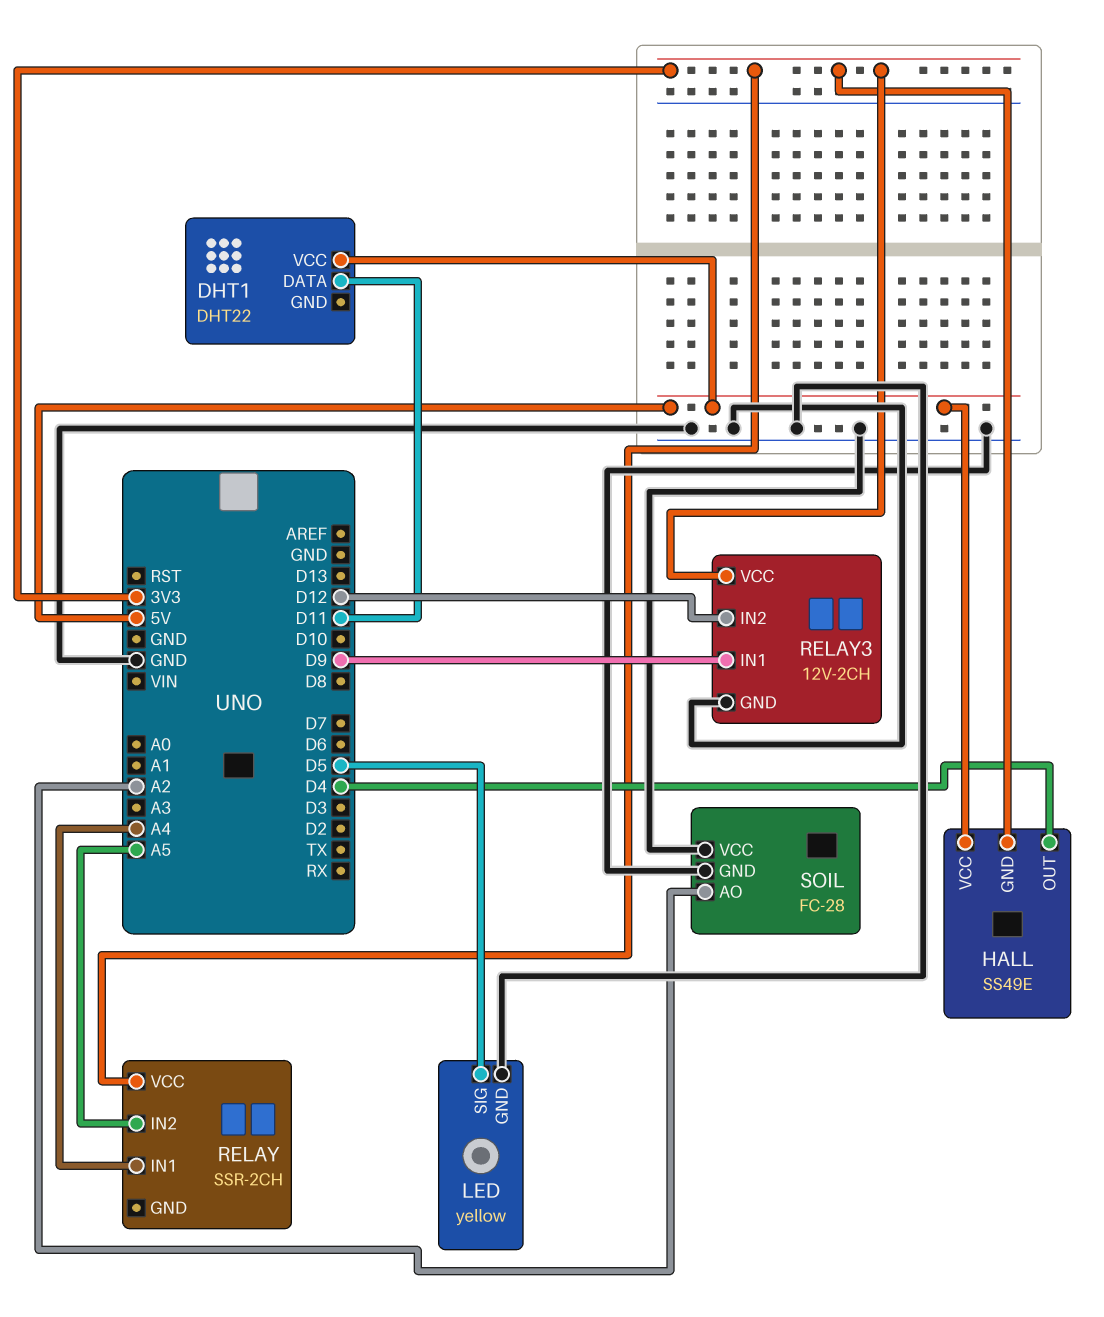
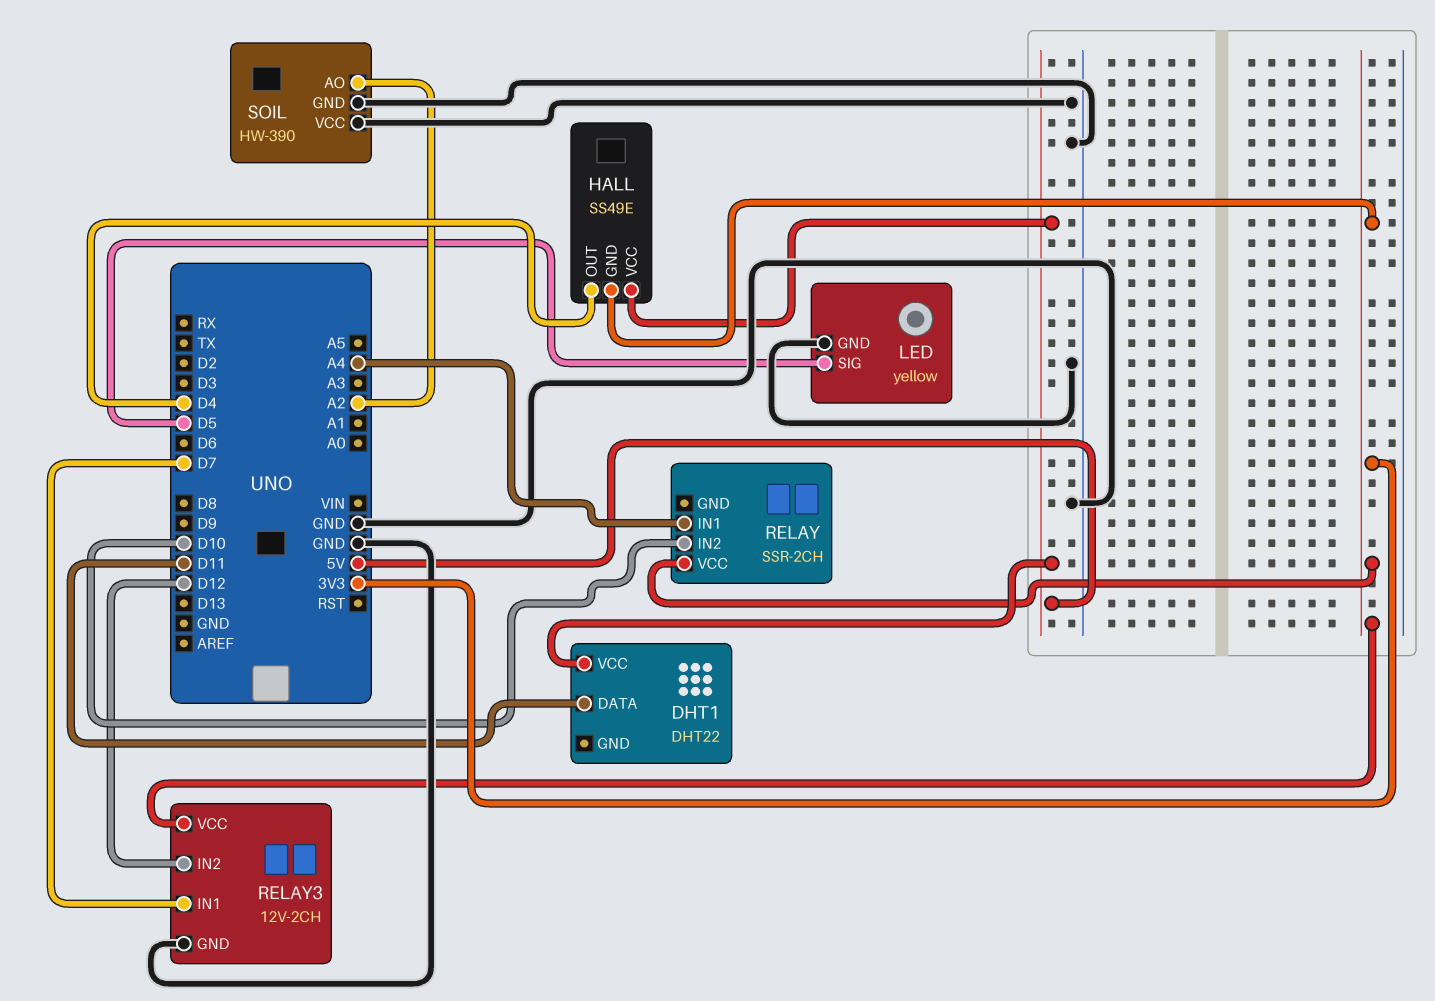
RELAY pin IN2: A5 -> D10
RELAY3 pin IN1: D9 -> D7
SOIL: FC-28 -> HW-390

